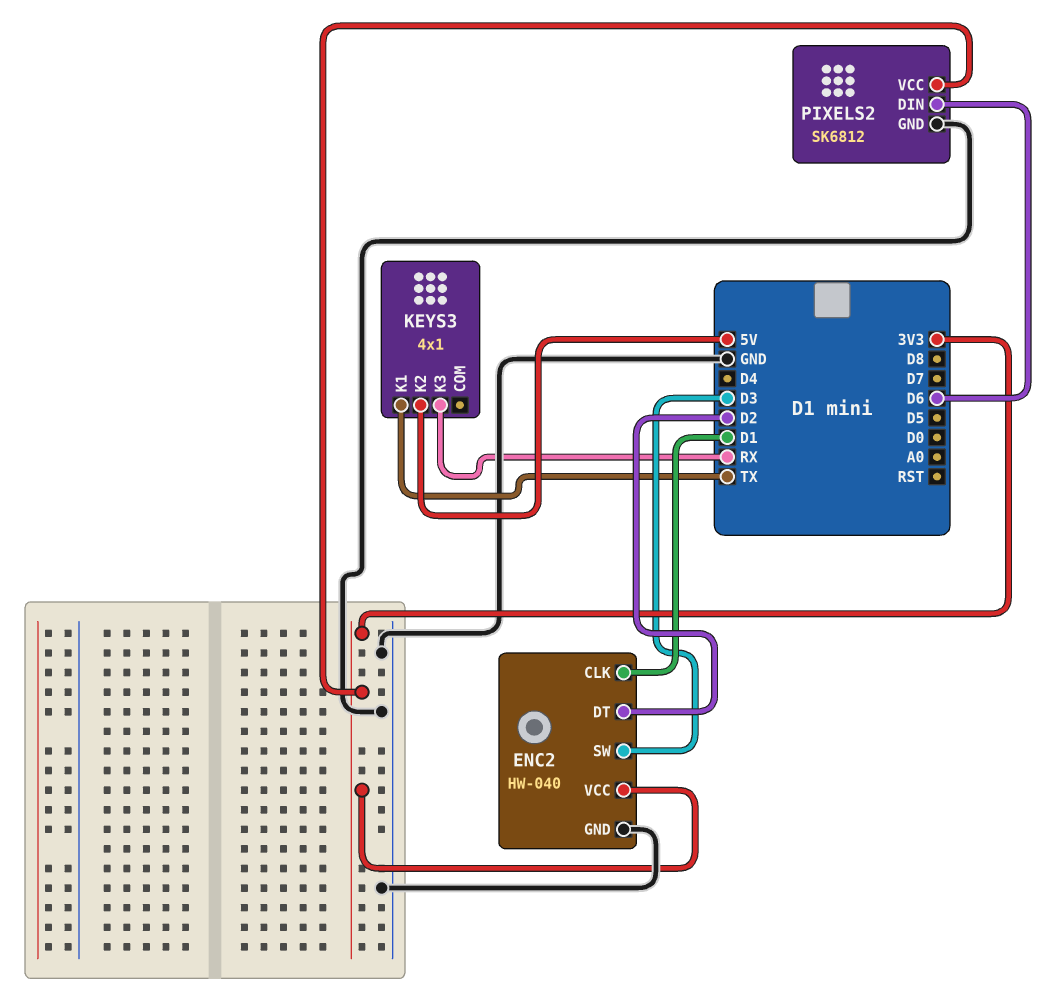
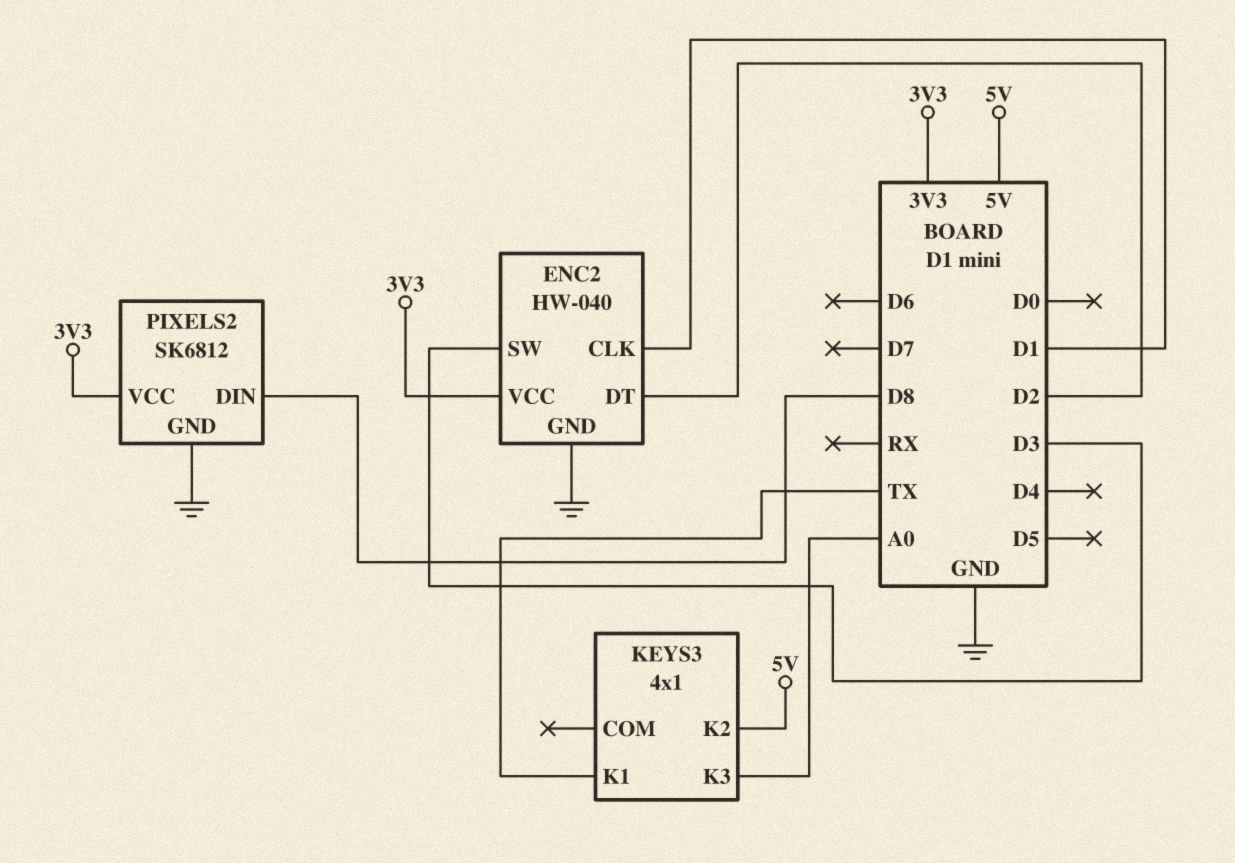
KEYS3 pin K3: RX -> A0
PIXELS2 pin DIN: D6 -> D8

